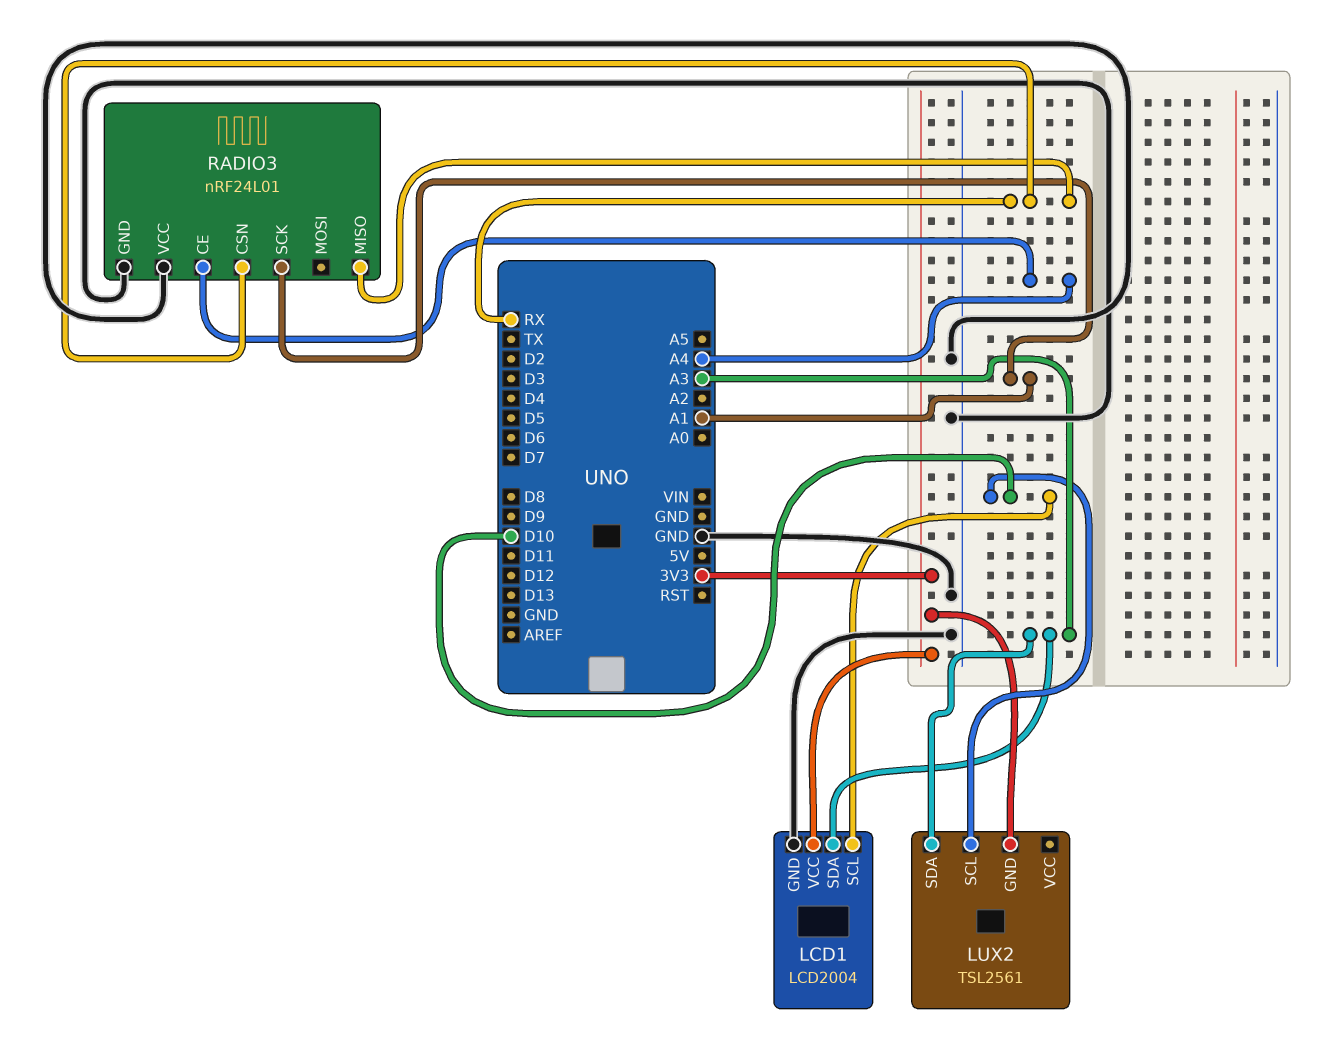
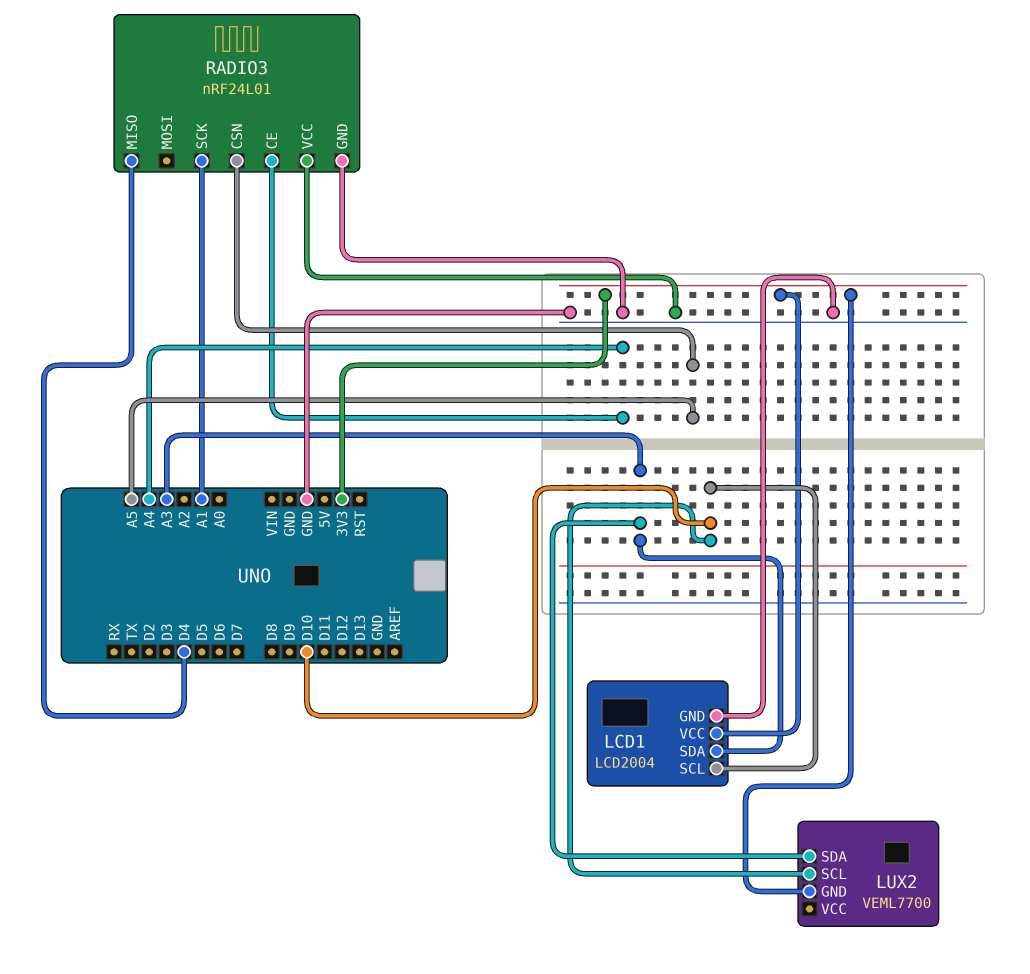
LUX2: TSL2561 -> VEML7700
RADIO3 pin CSN: RX -> A5
RADIO3 pin MISO: RX -> D4

